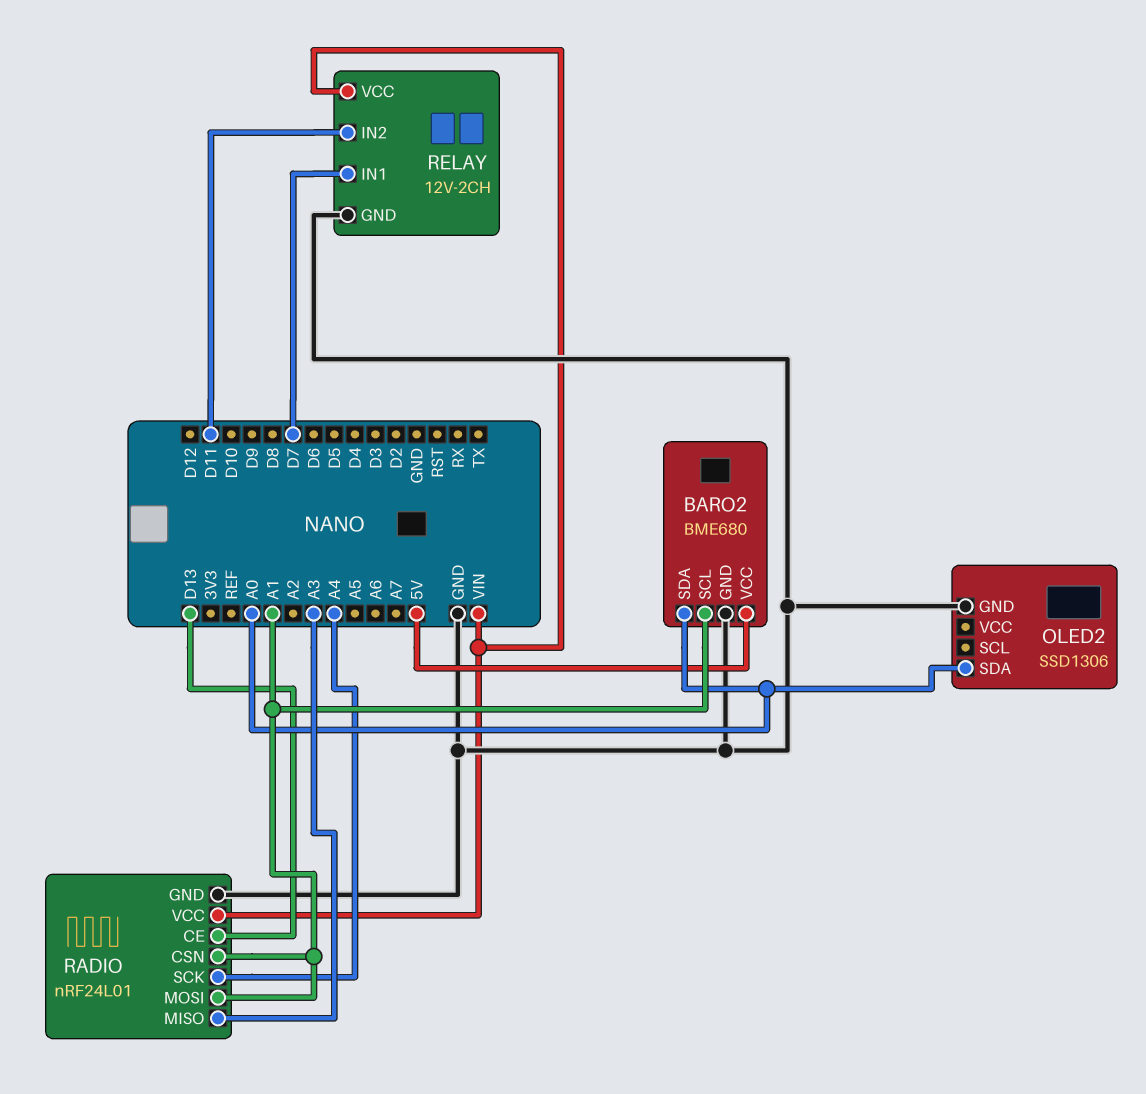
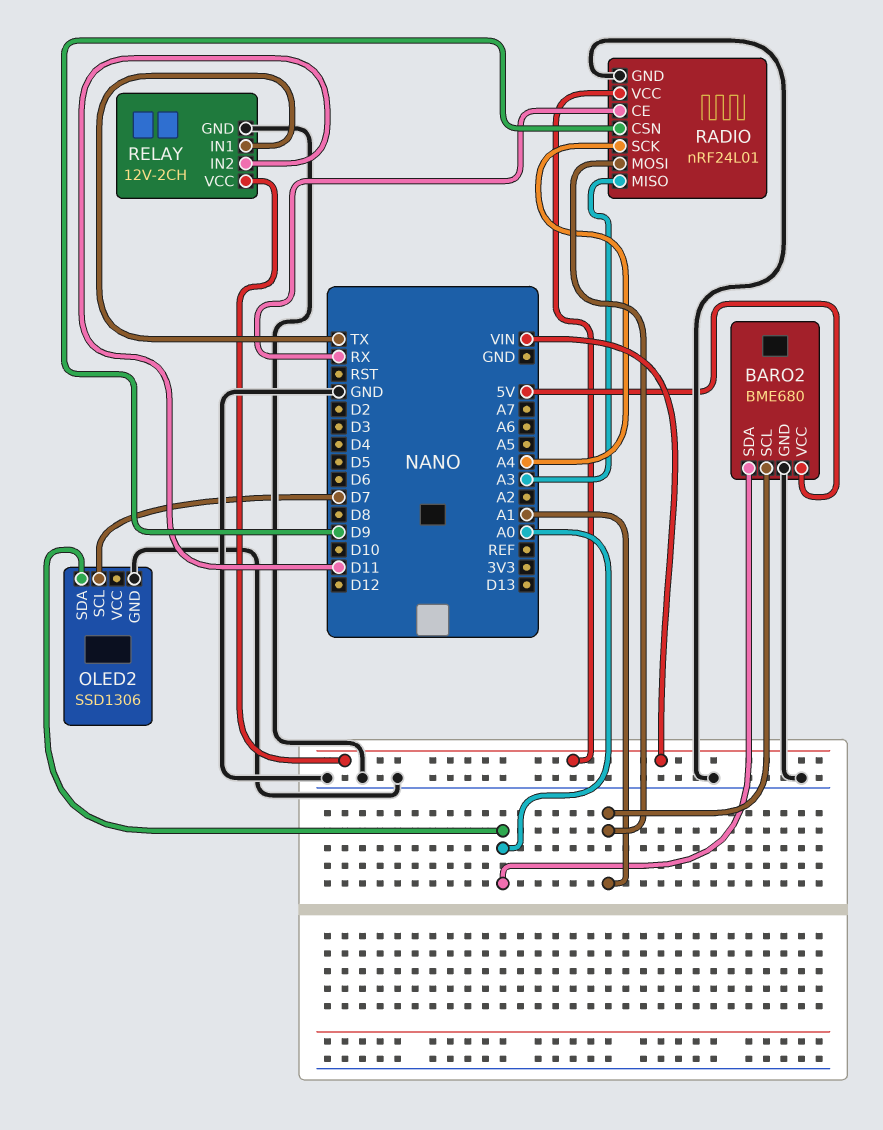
OLED2 pin SCL: none -> D7
RADIO pin CE: D13 -> RX
RADIO pin CSN: A1 -> D9
RELAY pin IN1: D7 -> TX

